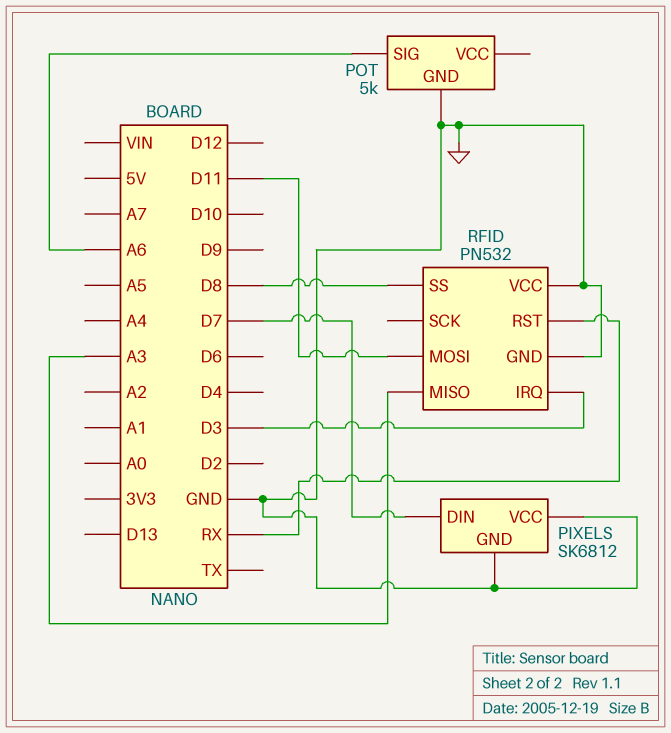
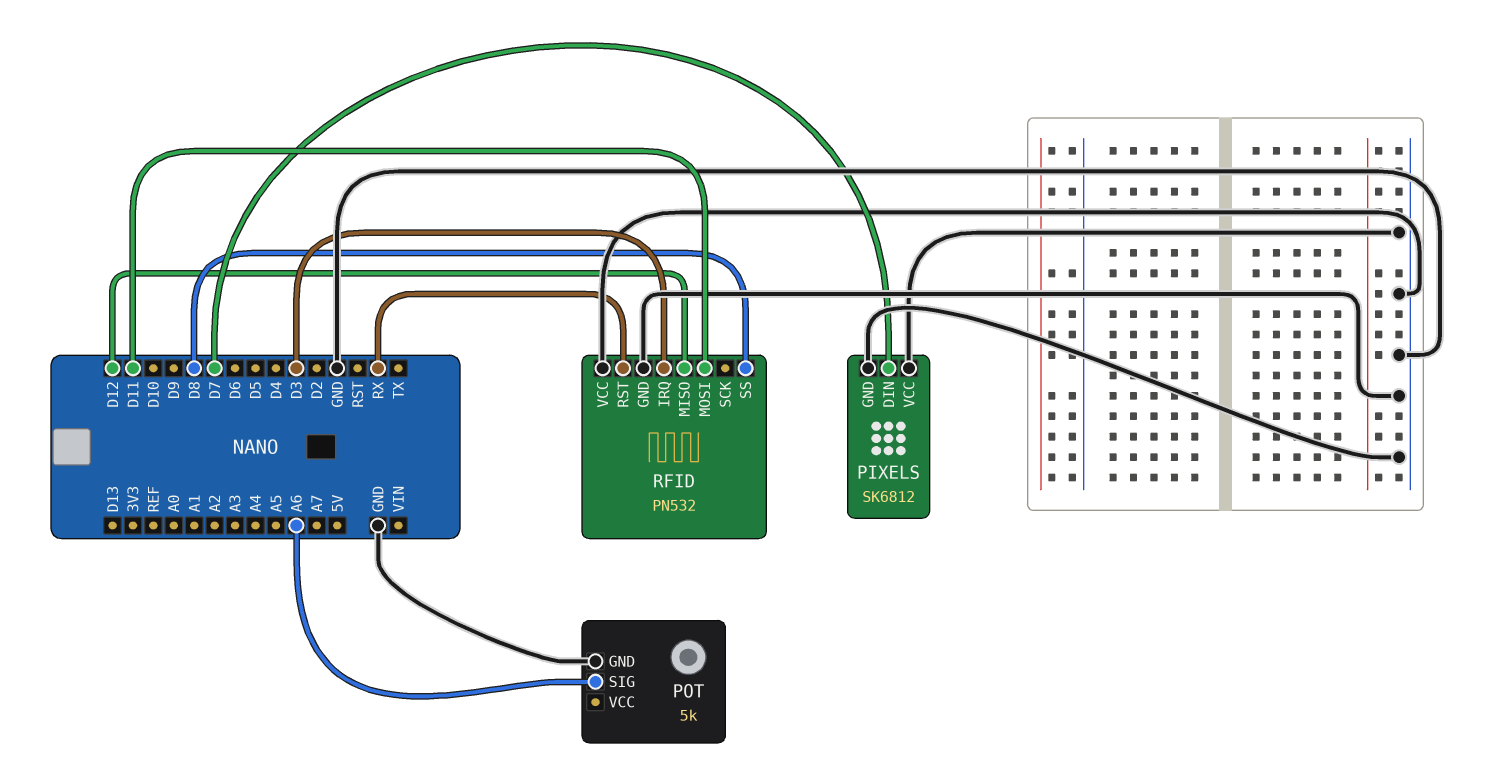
RFID pin MISO: A3 -> D12

